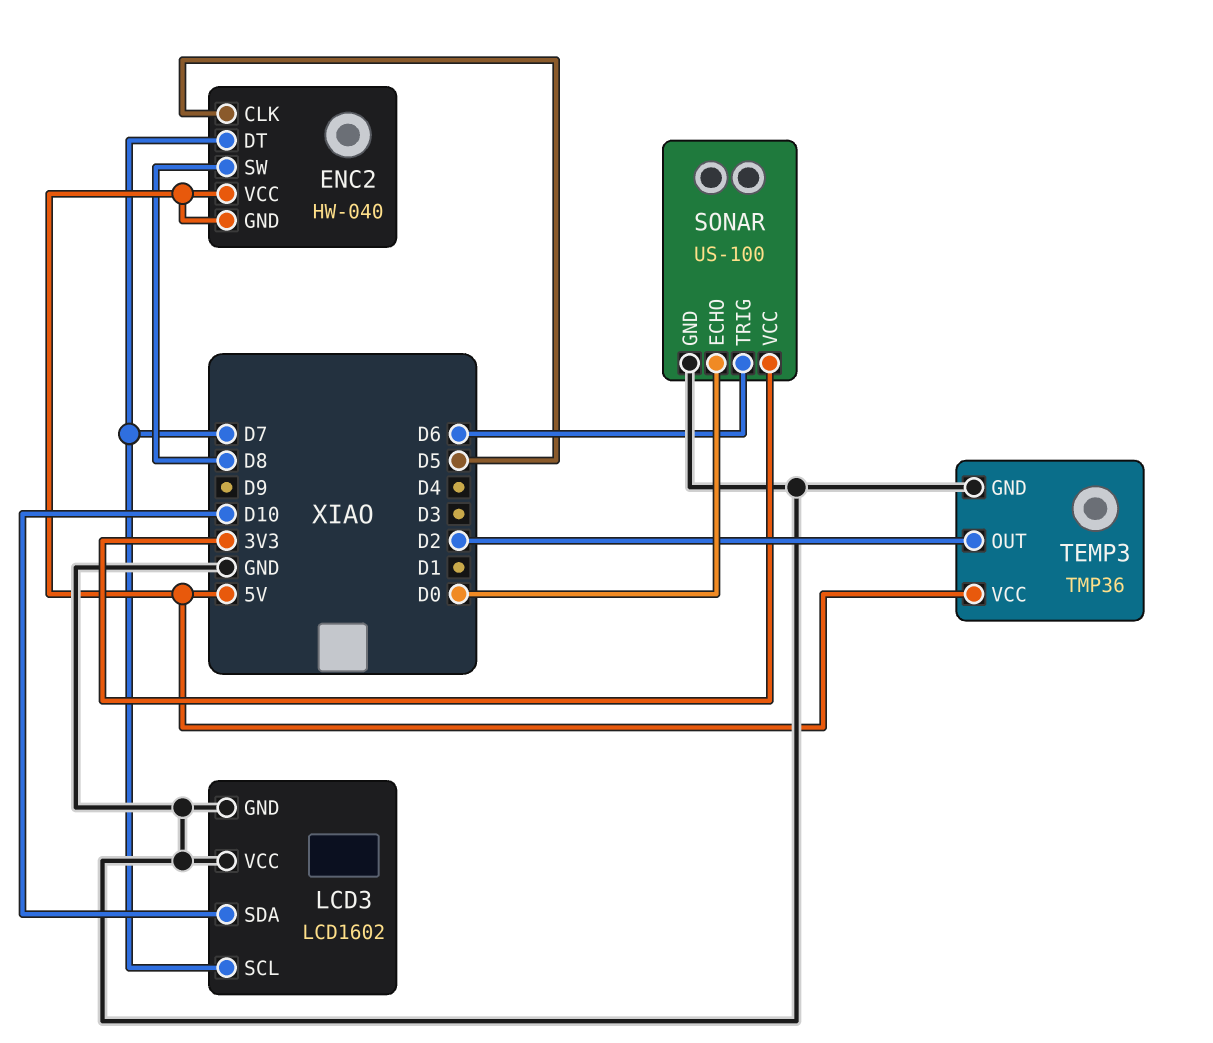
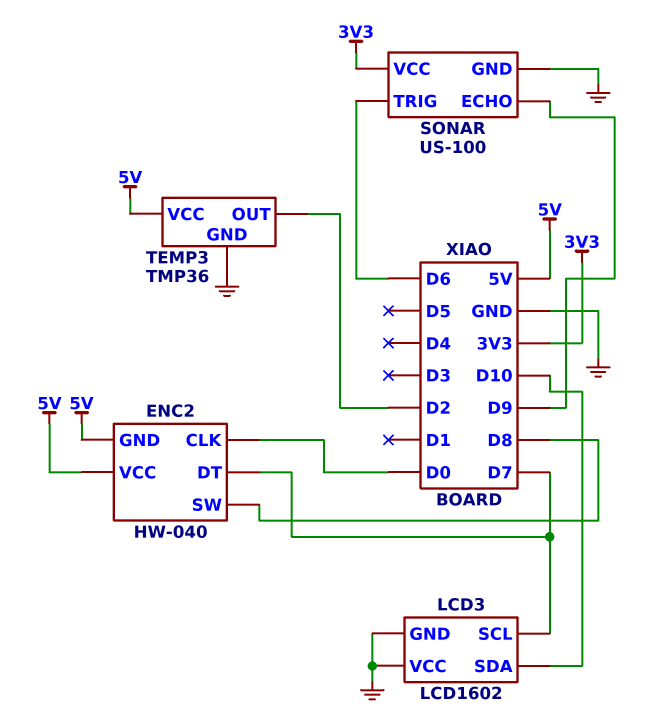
ENC2 pin CLK: D5 -> D0
SONAR pin ECHO: D0 -> D9

